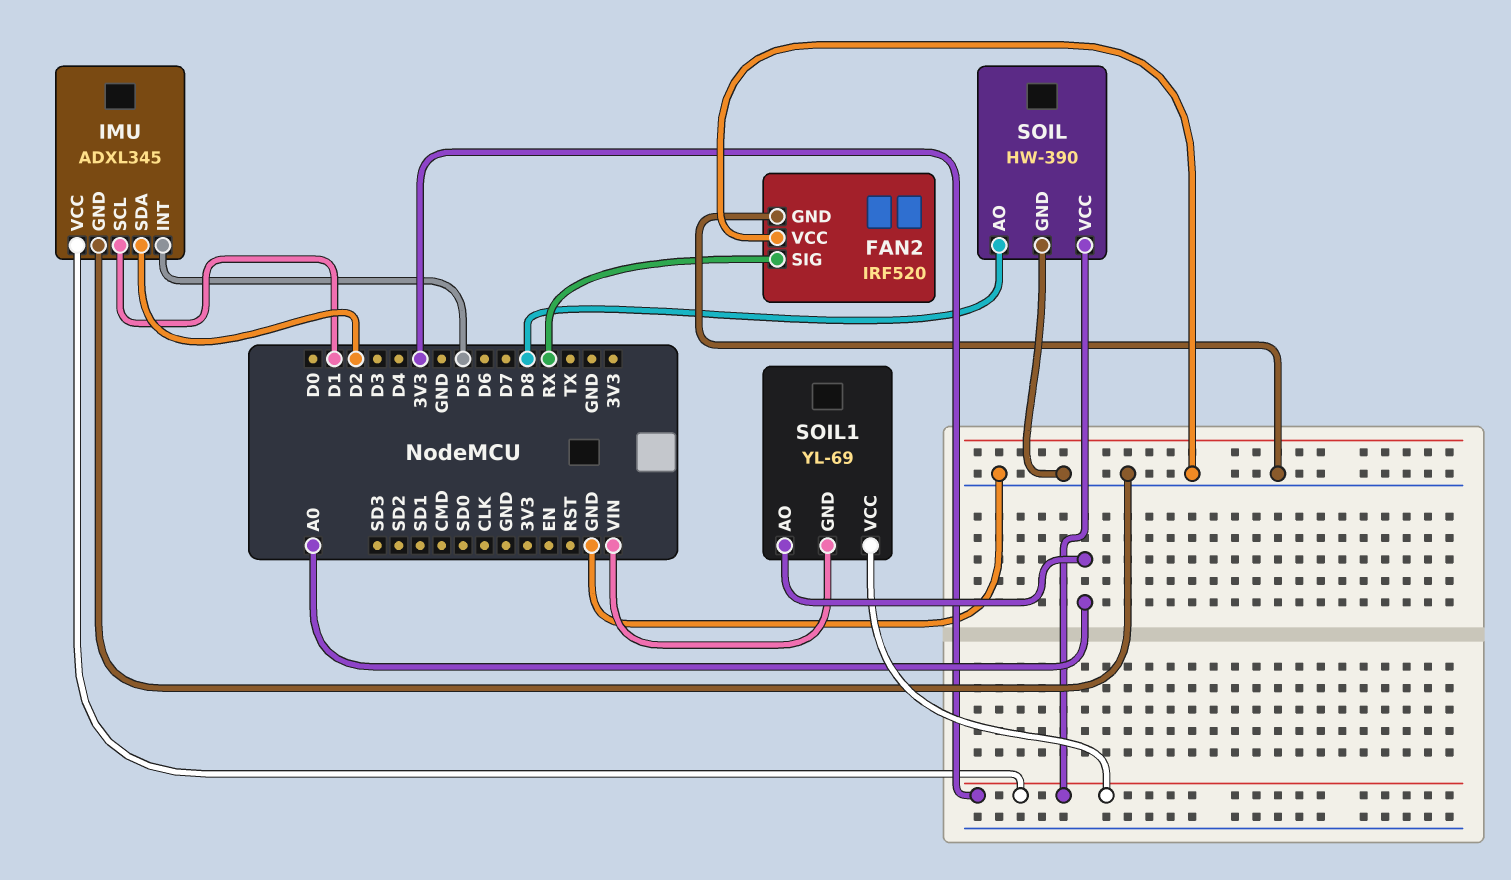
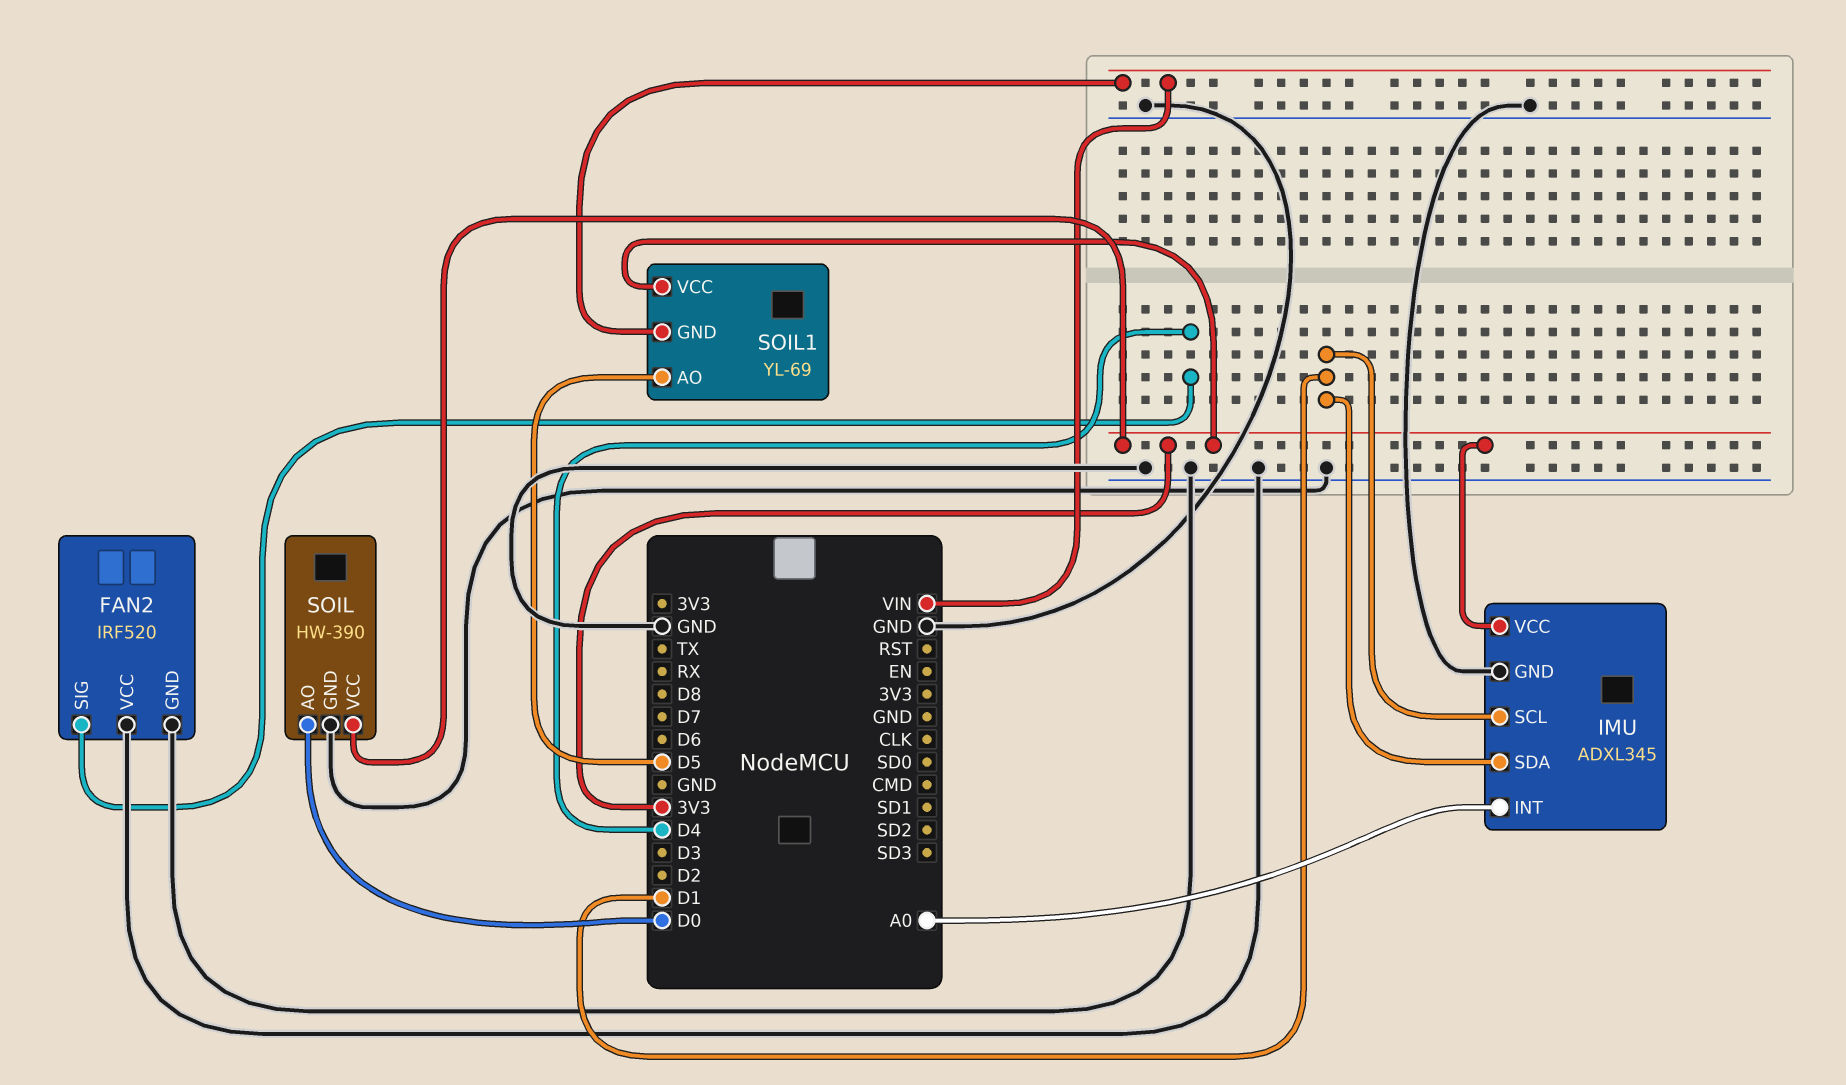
FAN2 pin SIG: RX -> D4
IMU pin INT: D5 -> A0
IMU pin SDA: D2 -> D1
SOIL pin AO: D8 -> D0
SOIL1 pin AO: A0 -> D5

